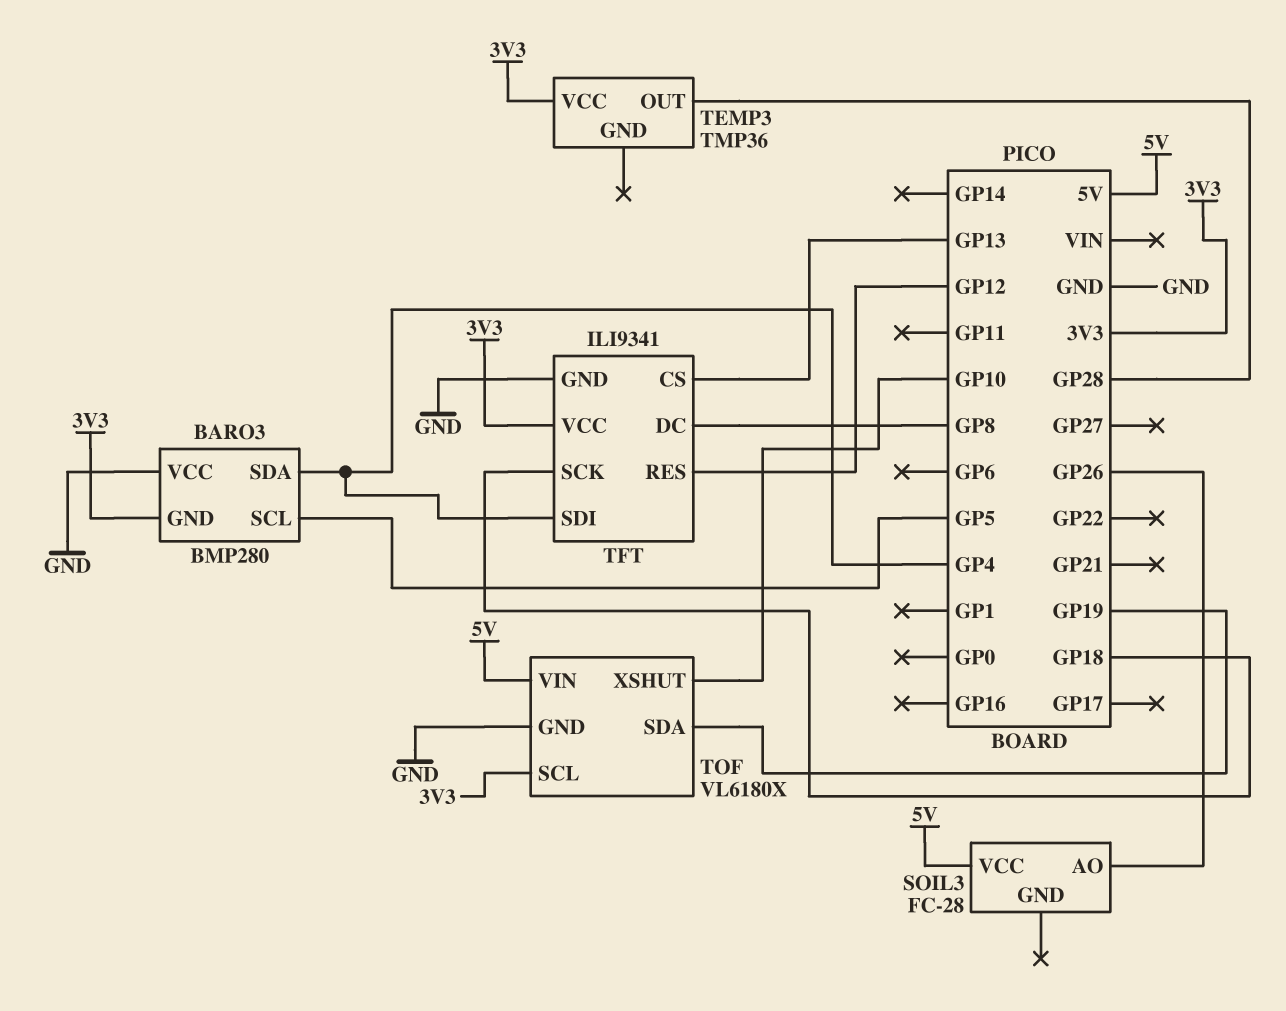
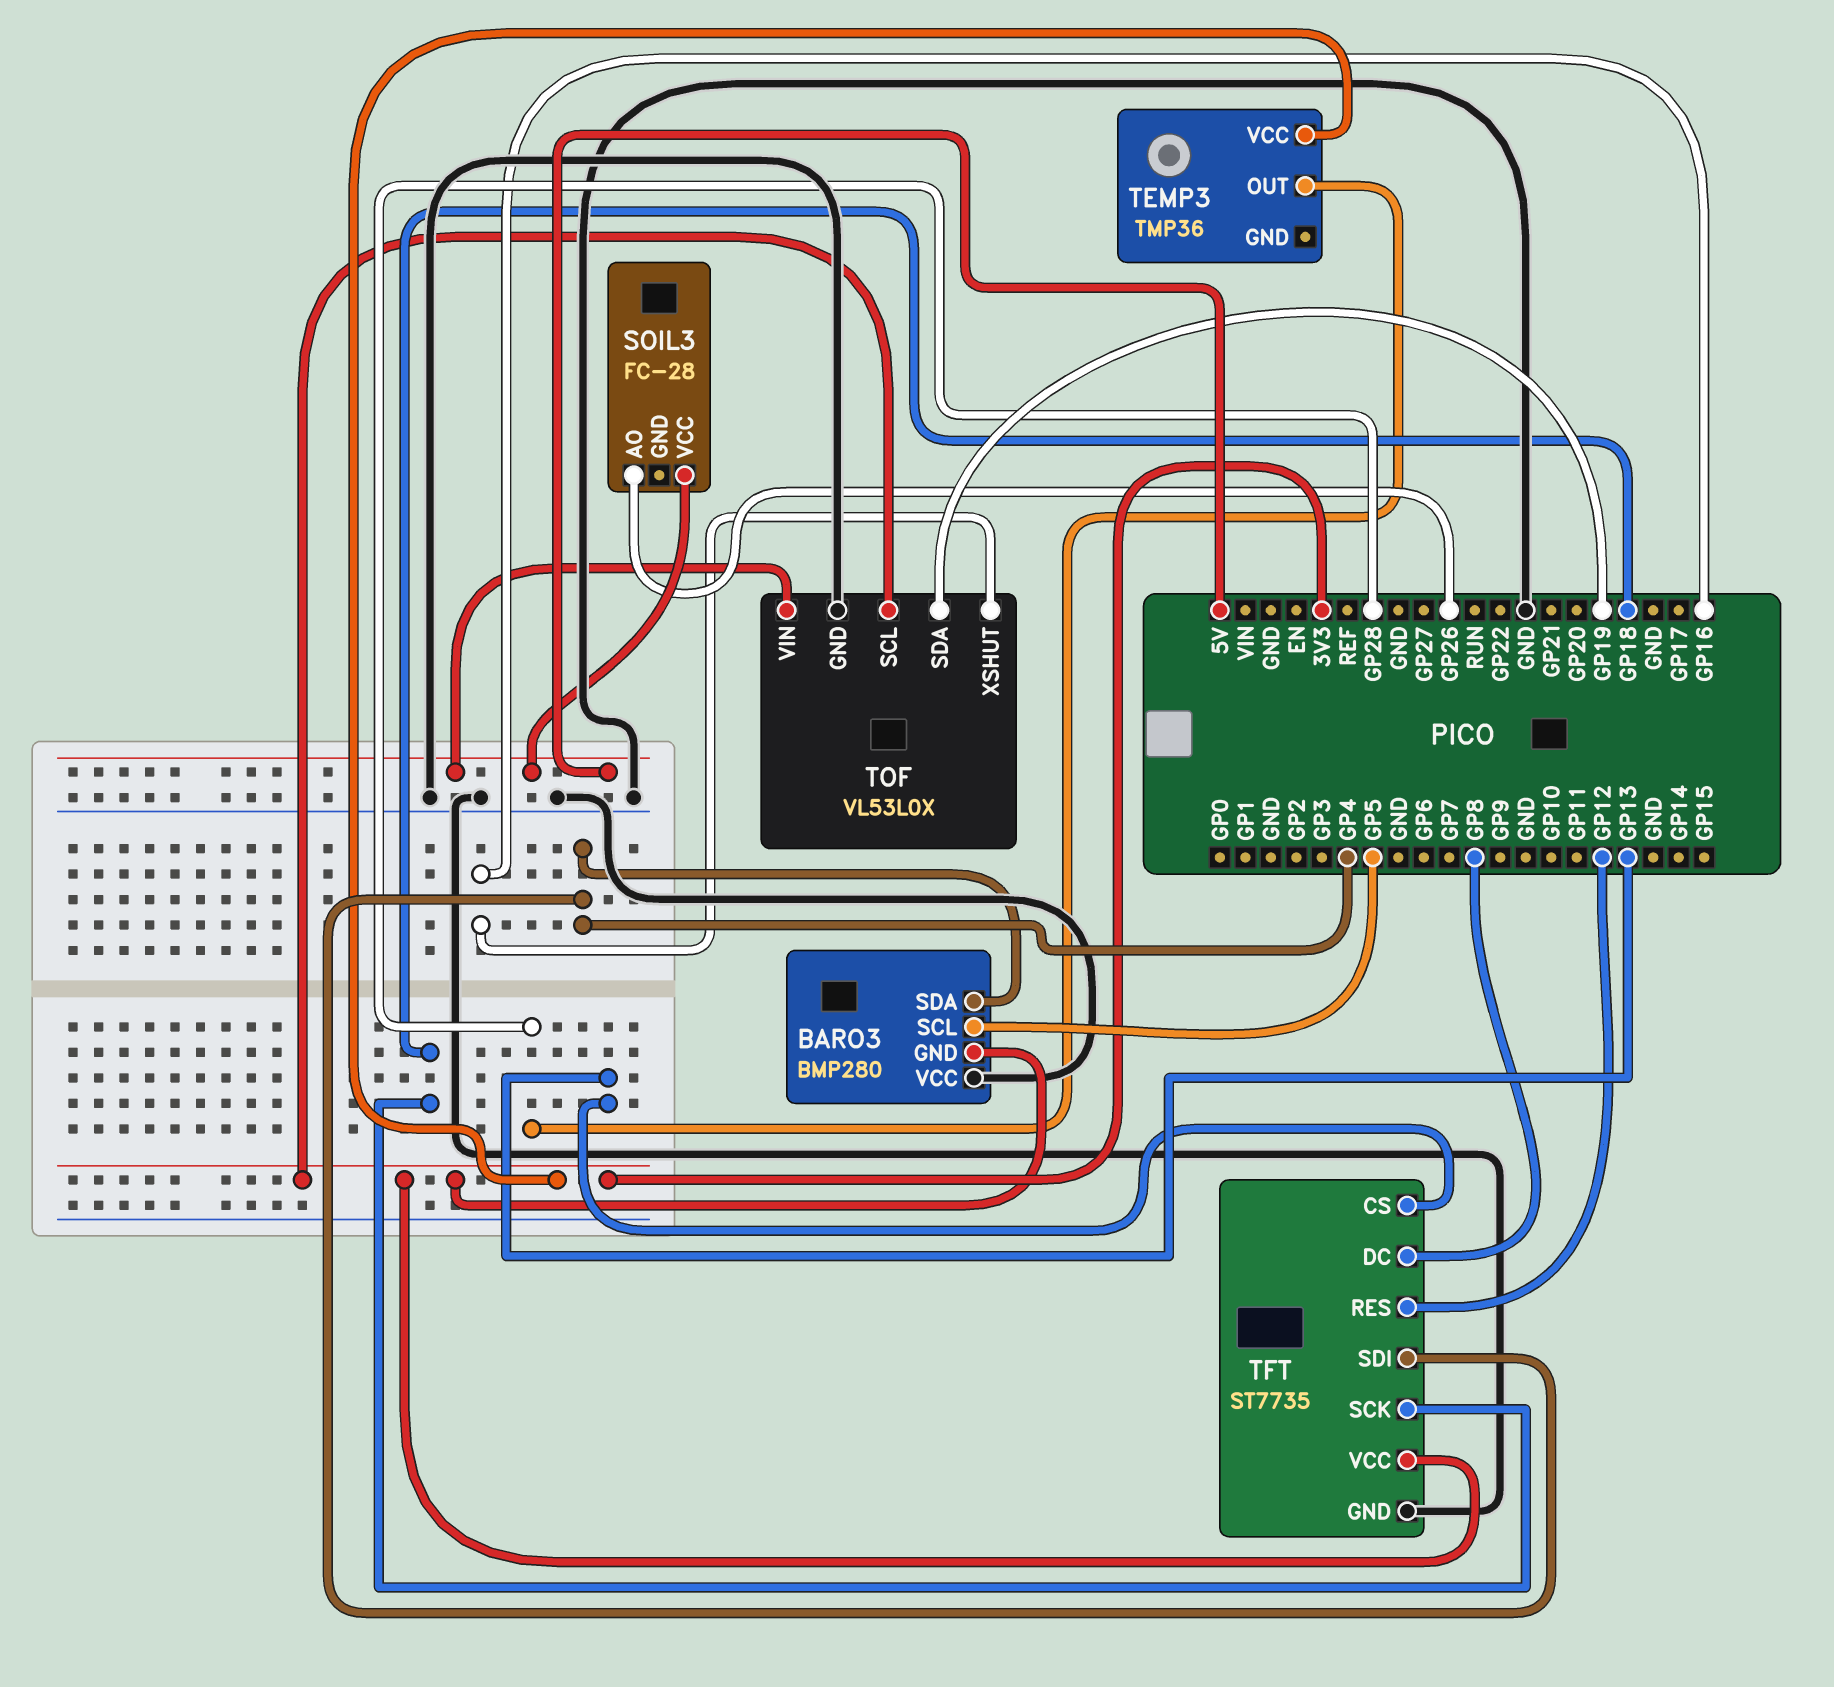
TFT: ILI9341 -> ST7735
TOF: VL6180X -> VL53L0X
TOF pin XSHUT: GP10 -> GP16

